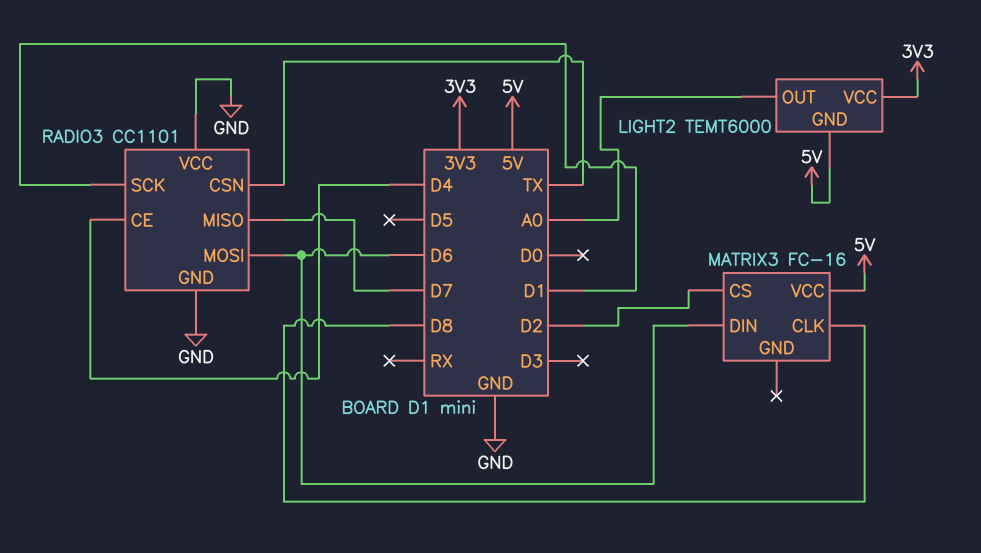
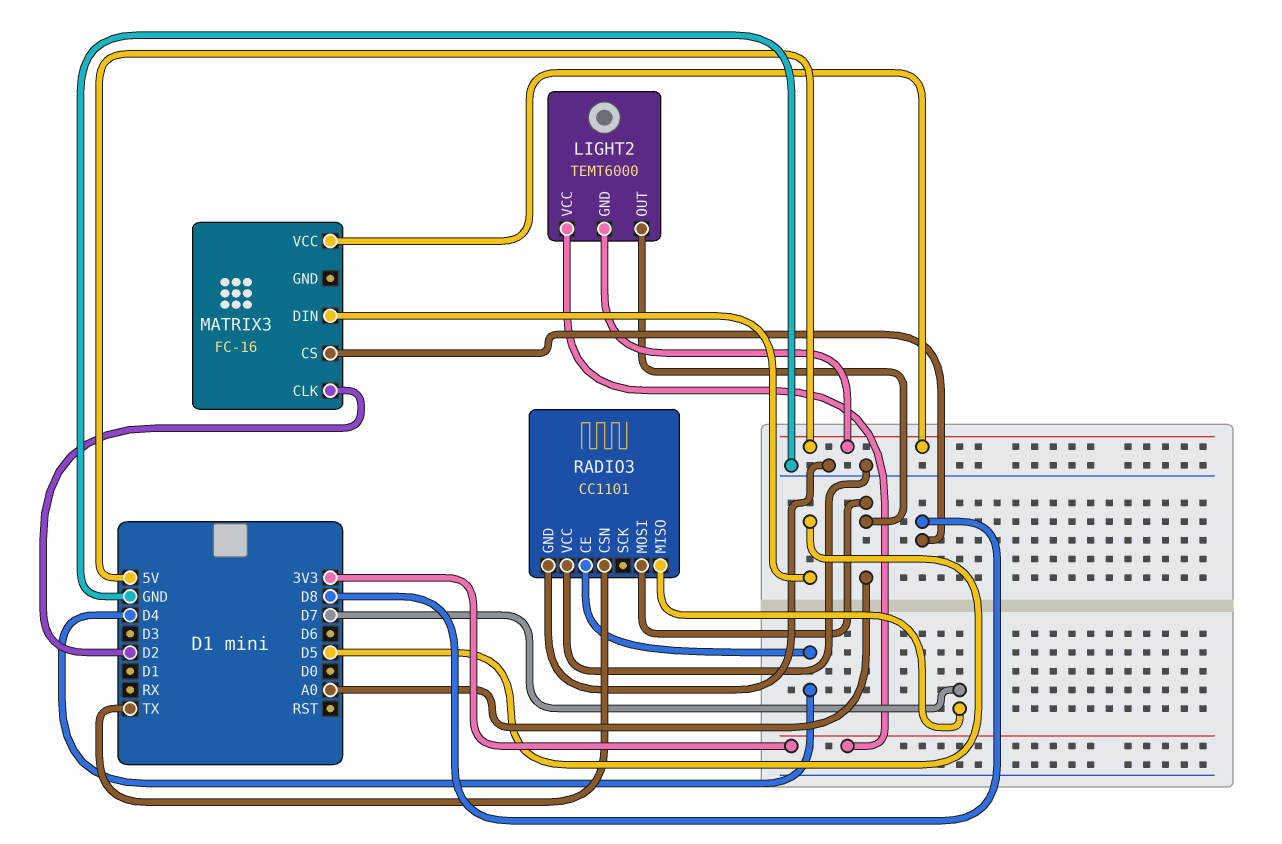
MATRIX3 pin CLK: D8 -> D2
MATRIX3 pin CS: D2 -> D8
MATRIX3 pin DIN: D6 -> D5
RADIO3 pin MOSI: D6 -> A0
RADIO3 pin SCK: D1 -> none

